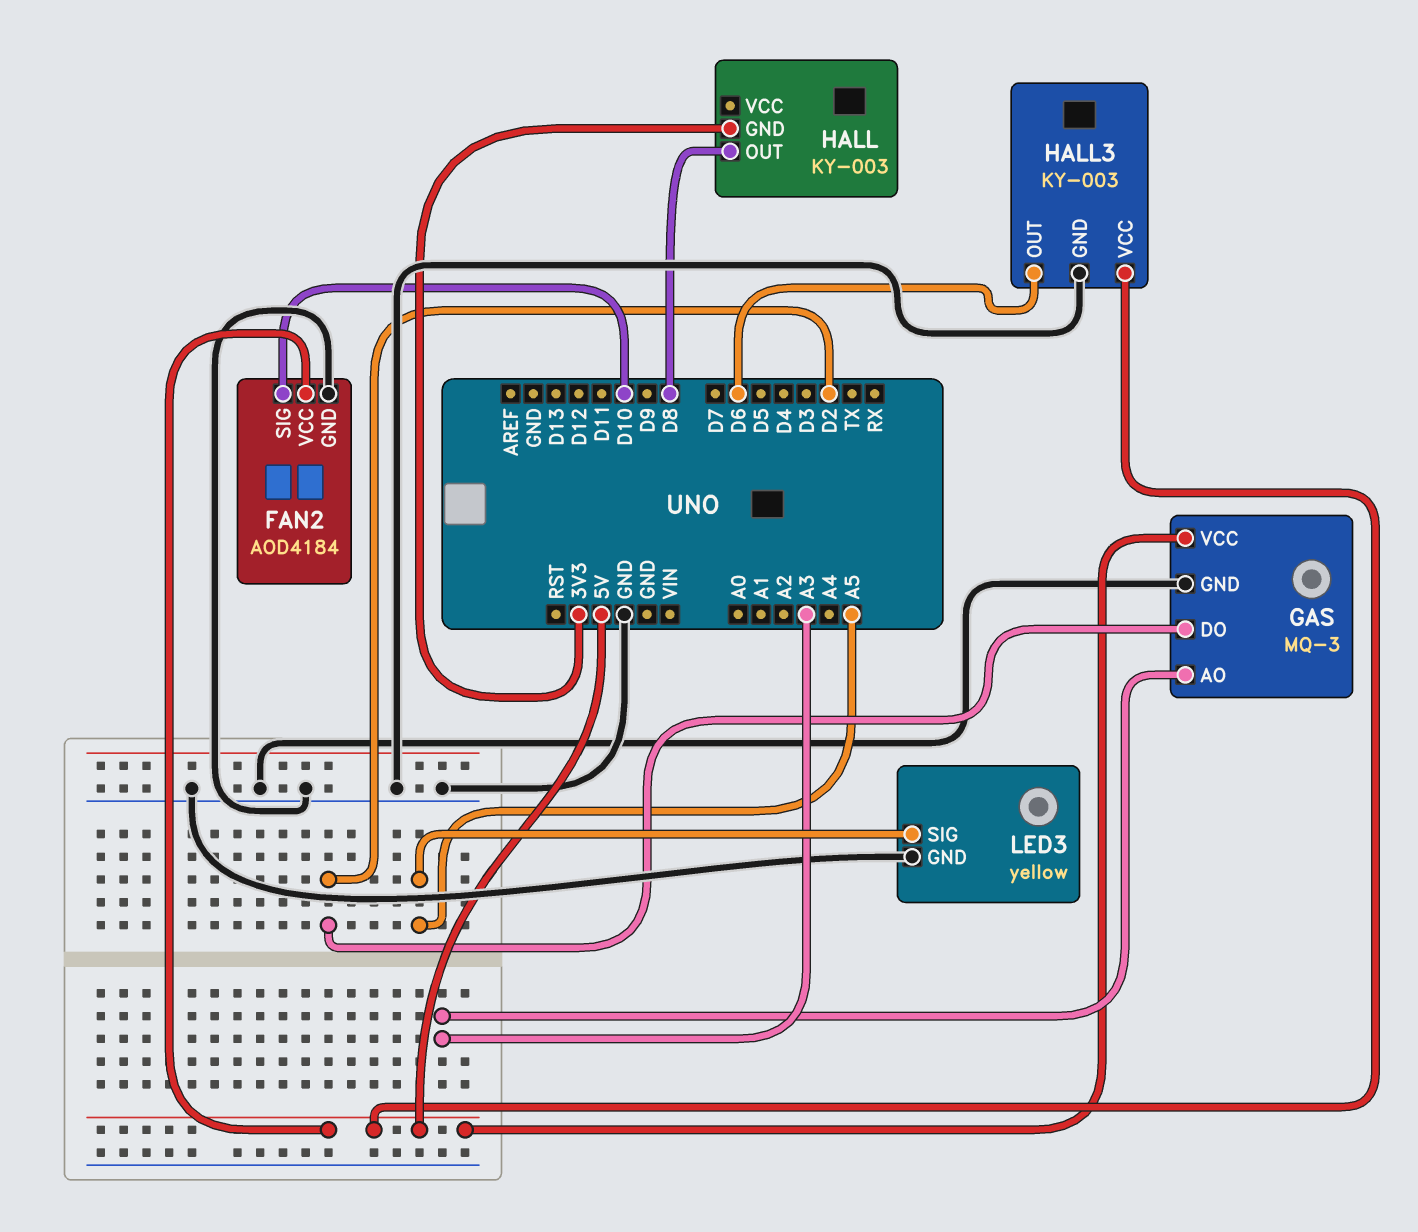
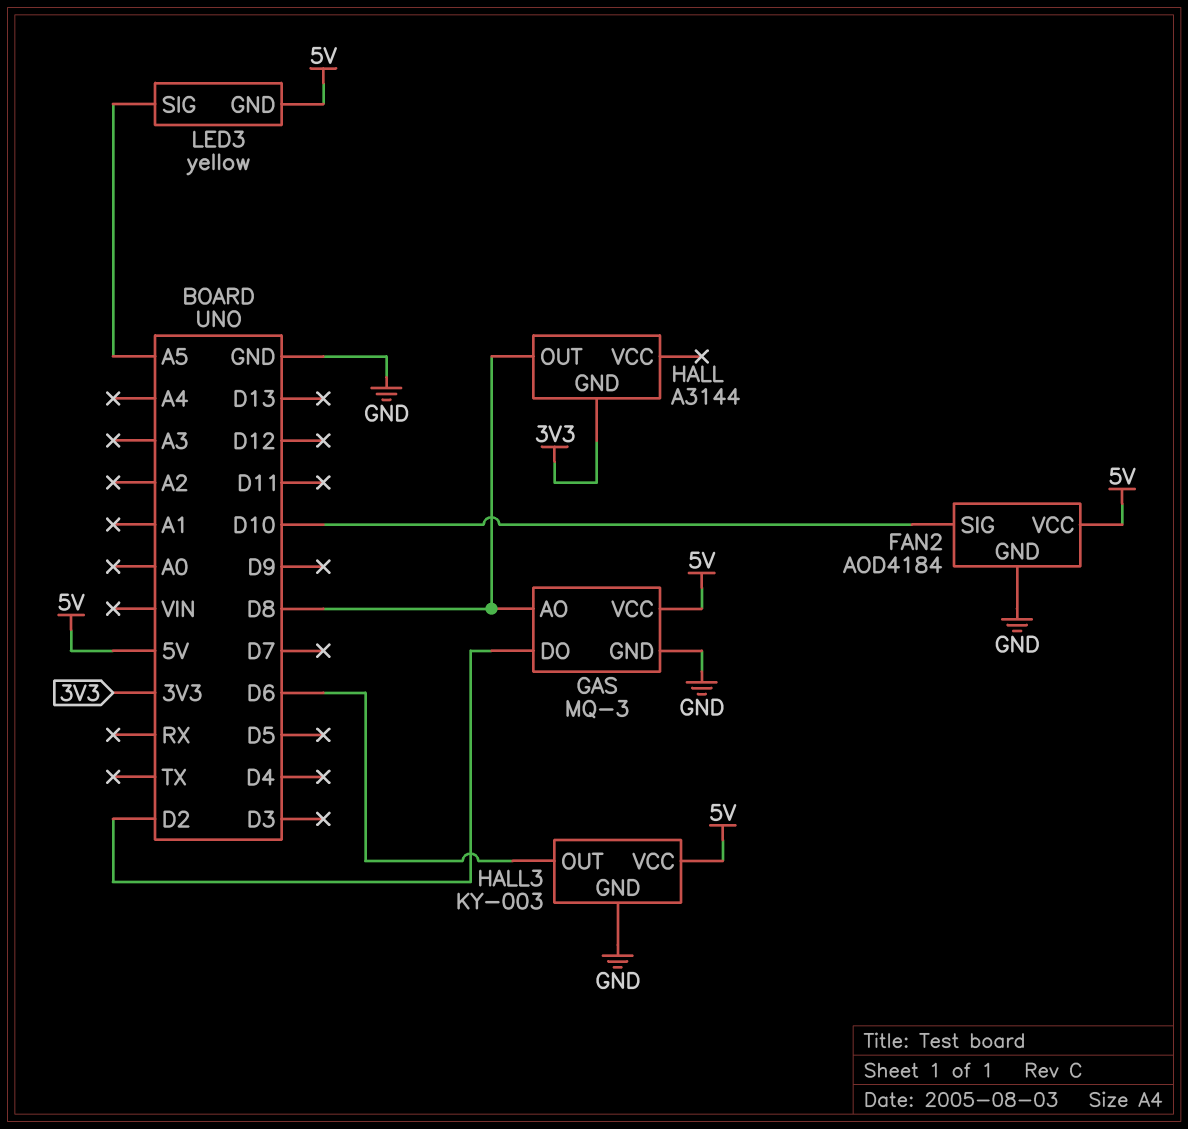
GAS pin AO: A3 -> D8
HALL: KY-003 -> A3144
LED3 pin GND: GND -> 5V

